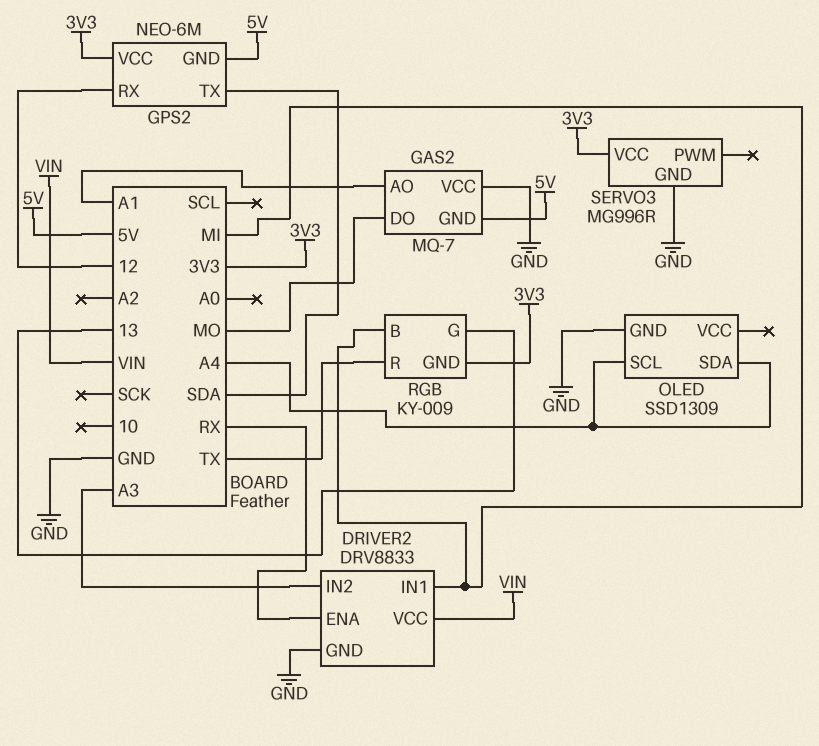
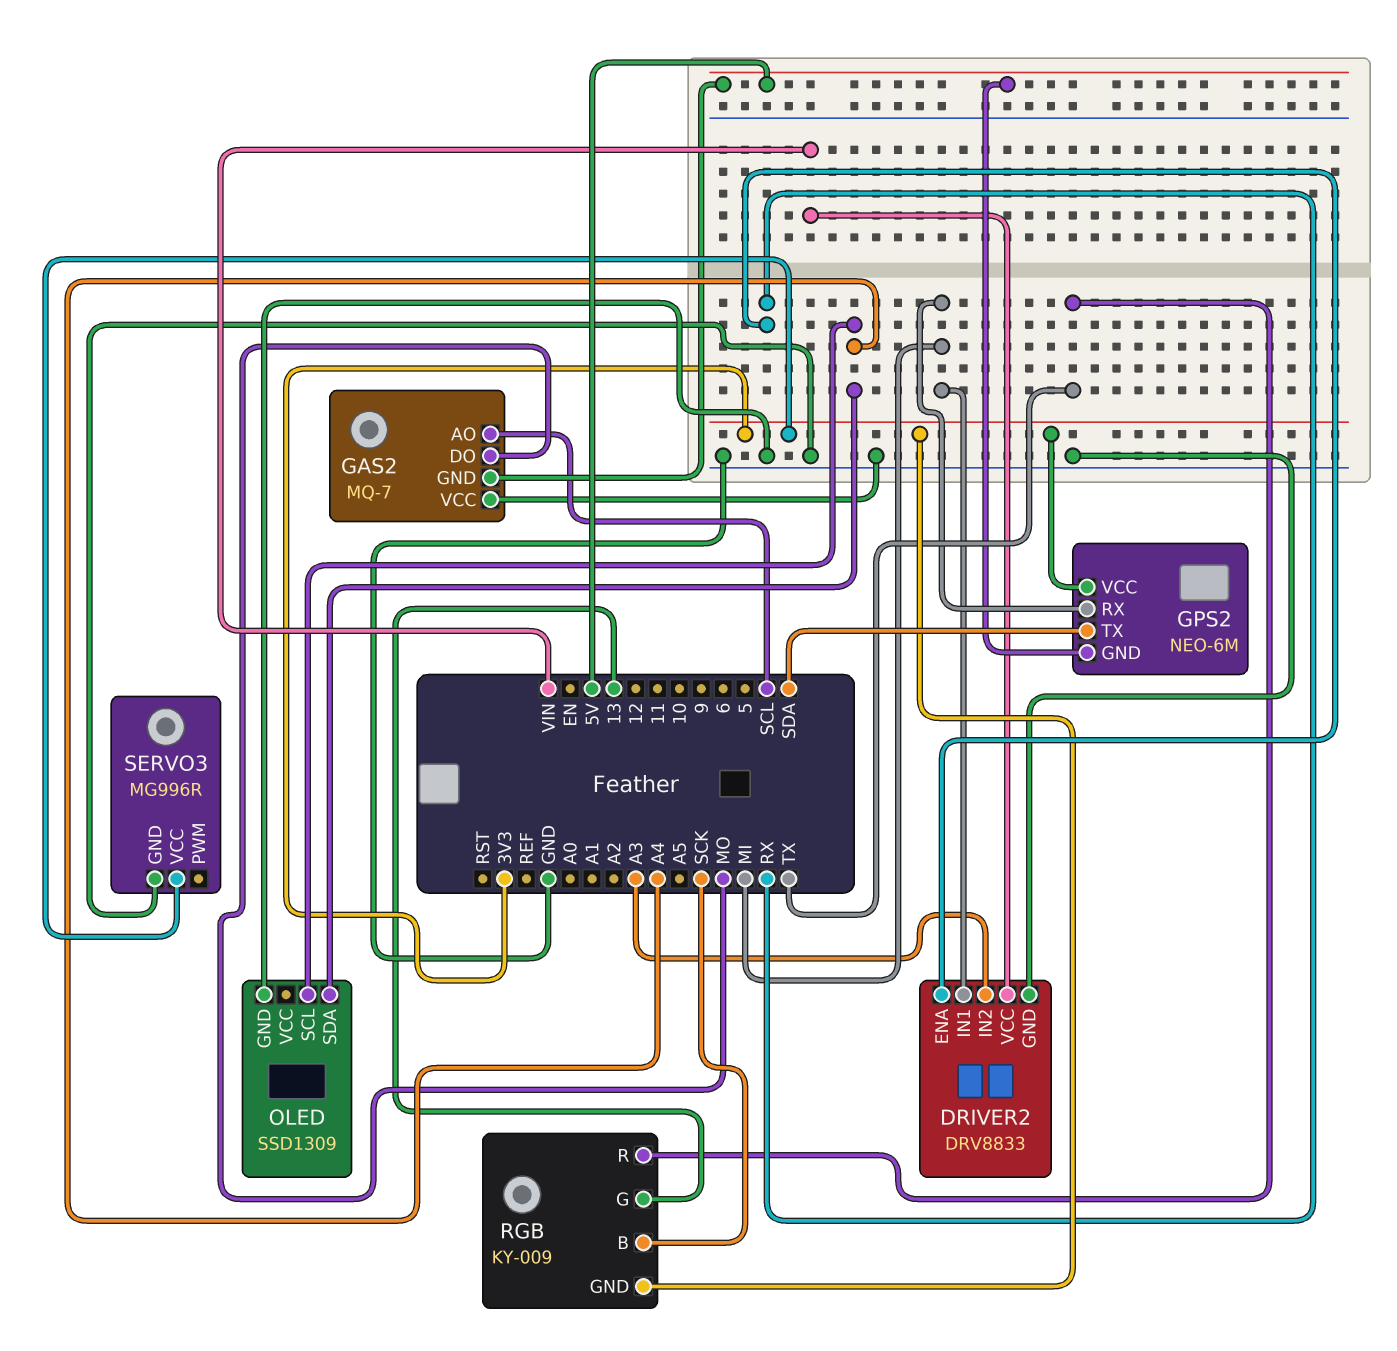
GAS2 pin AO: A1 -> SCL
GPS2 pin RX: 12 -> MI
RGB pin B: MI -> SCK

